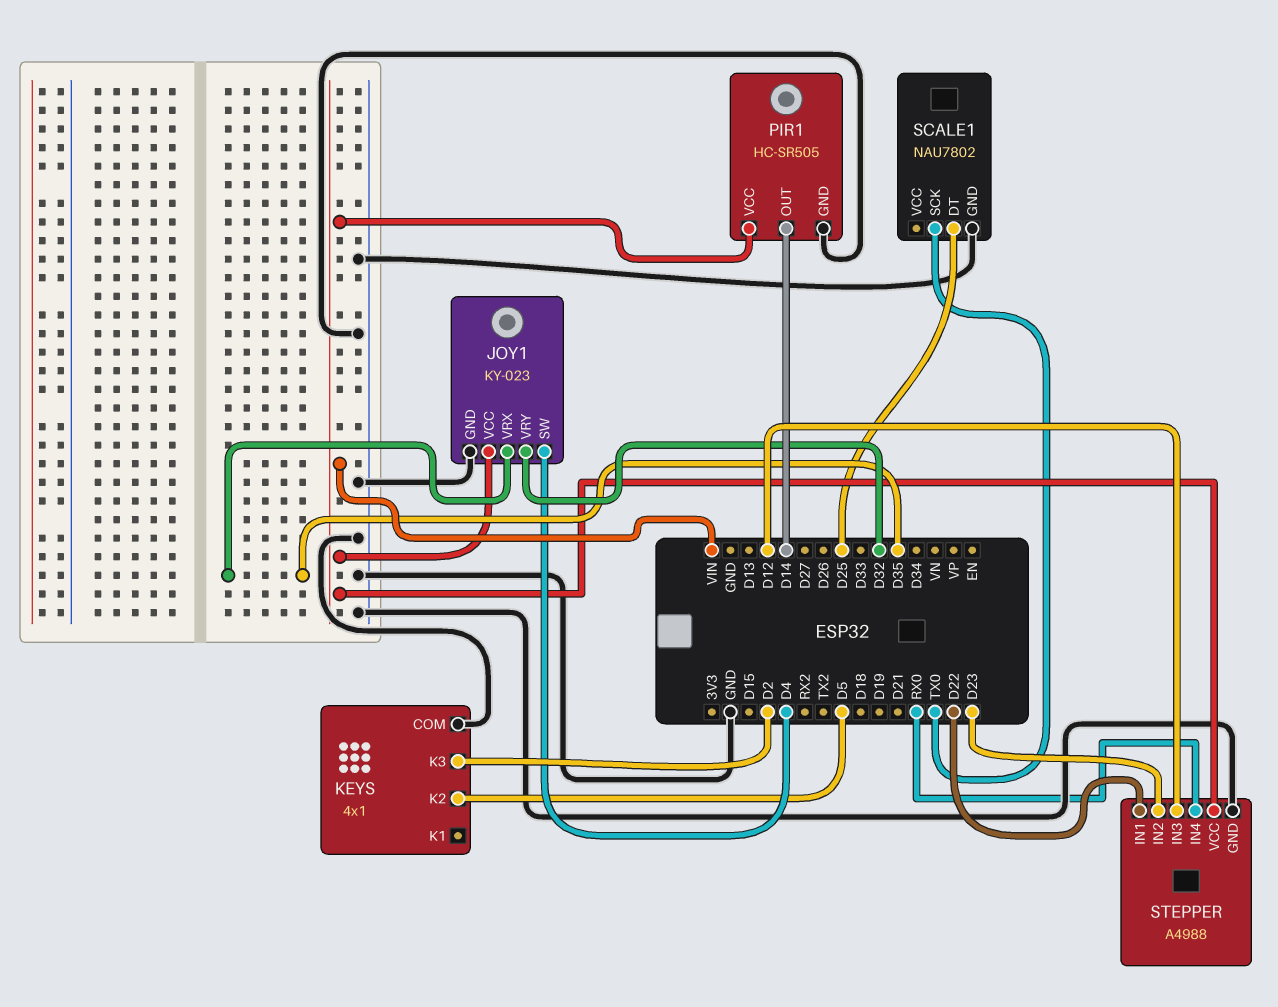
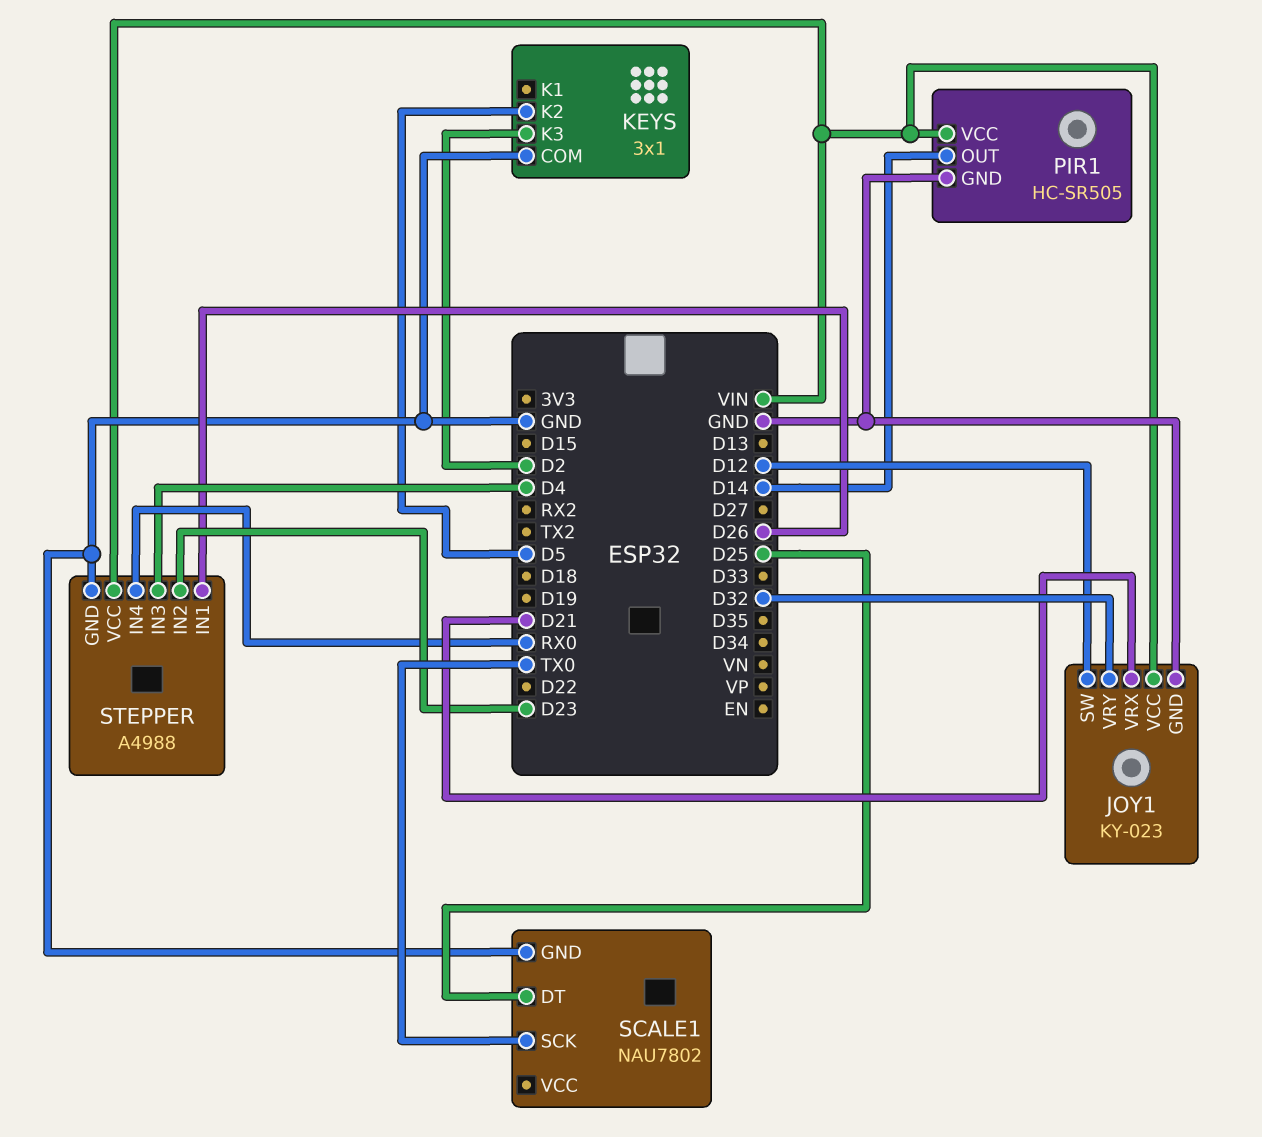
JOY1 pin SW: D4 -> D12
JOY1 pin VRX: D35 -> D21
KEYS: 4x1 -> 3x1
STEPPER pin IN1: D22 -> D26
STEPPER pin IN3: D12 -> D4

